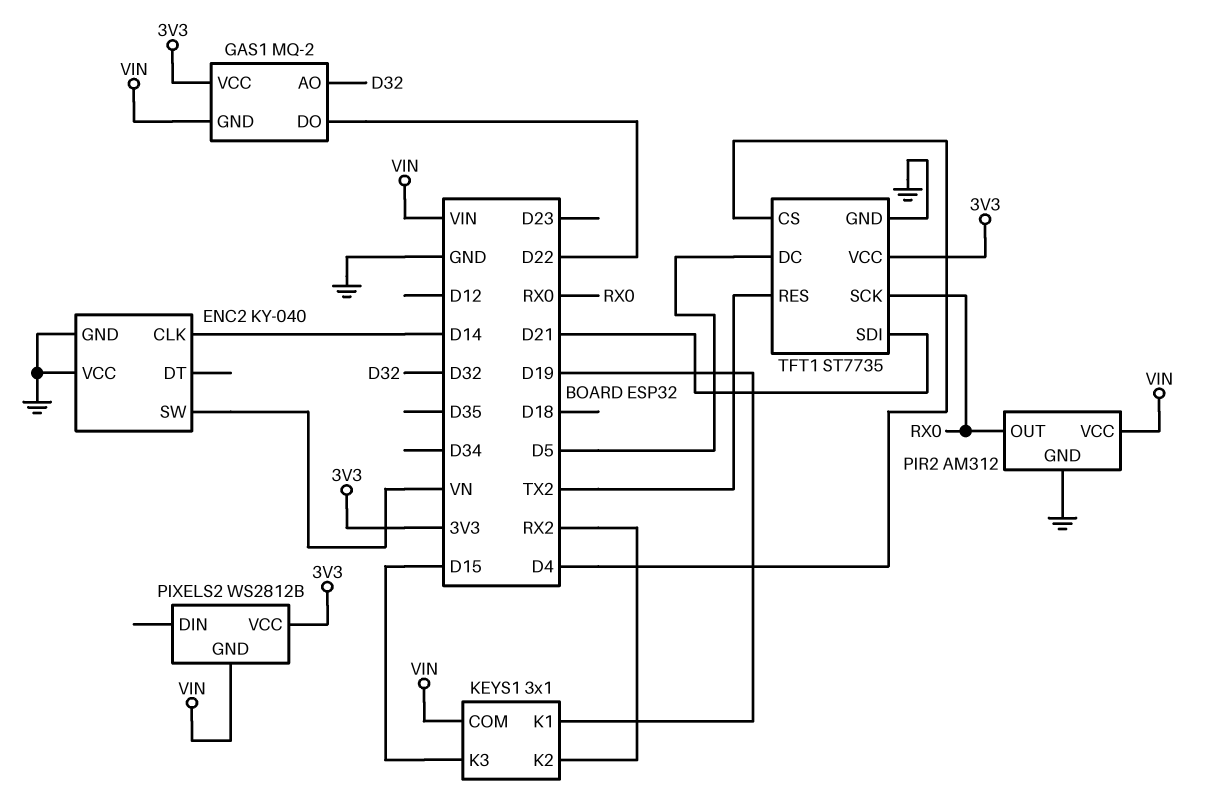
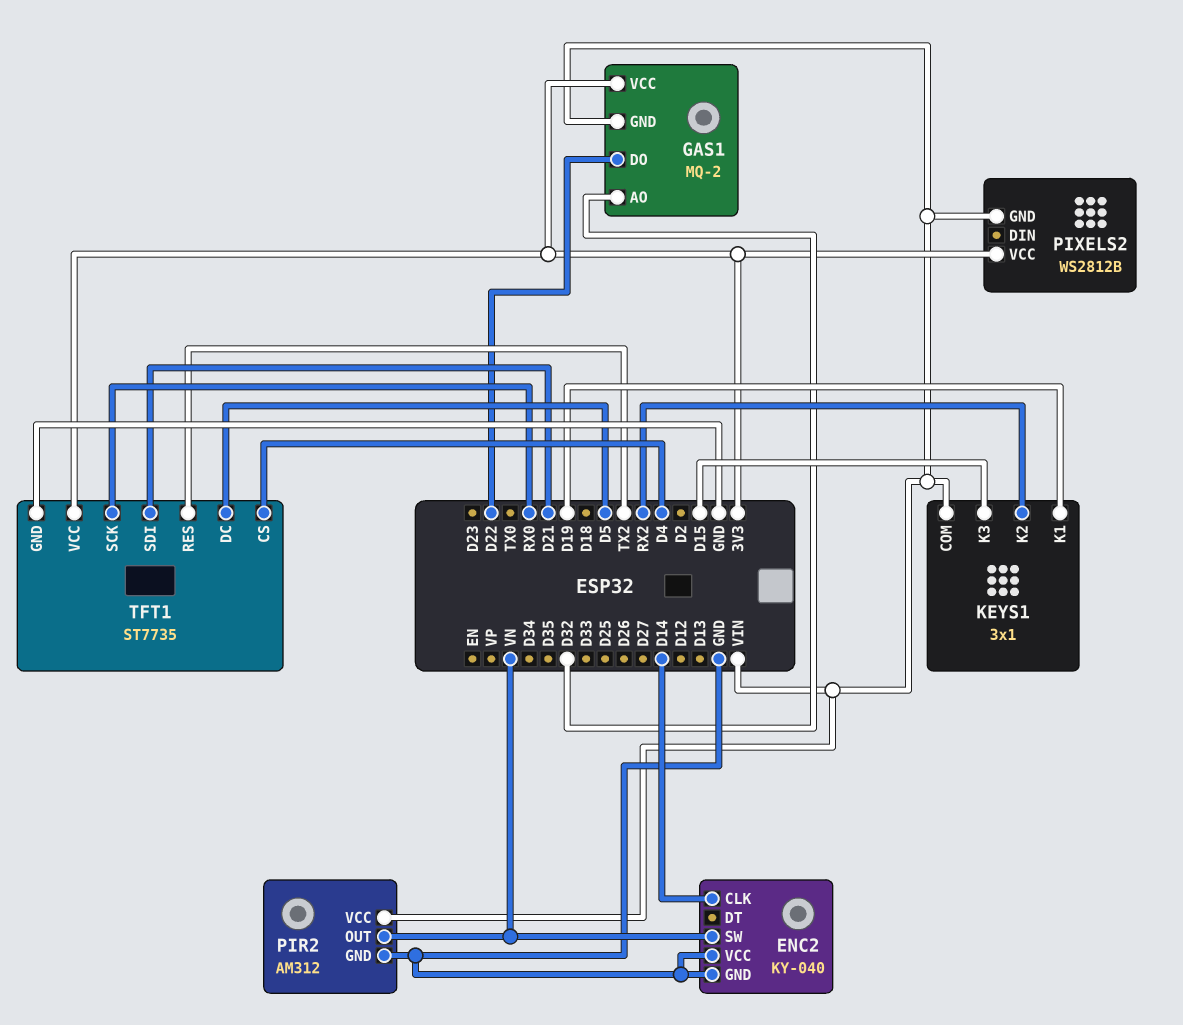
PIR2 pin OUT: RX0 -> VN

